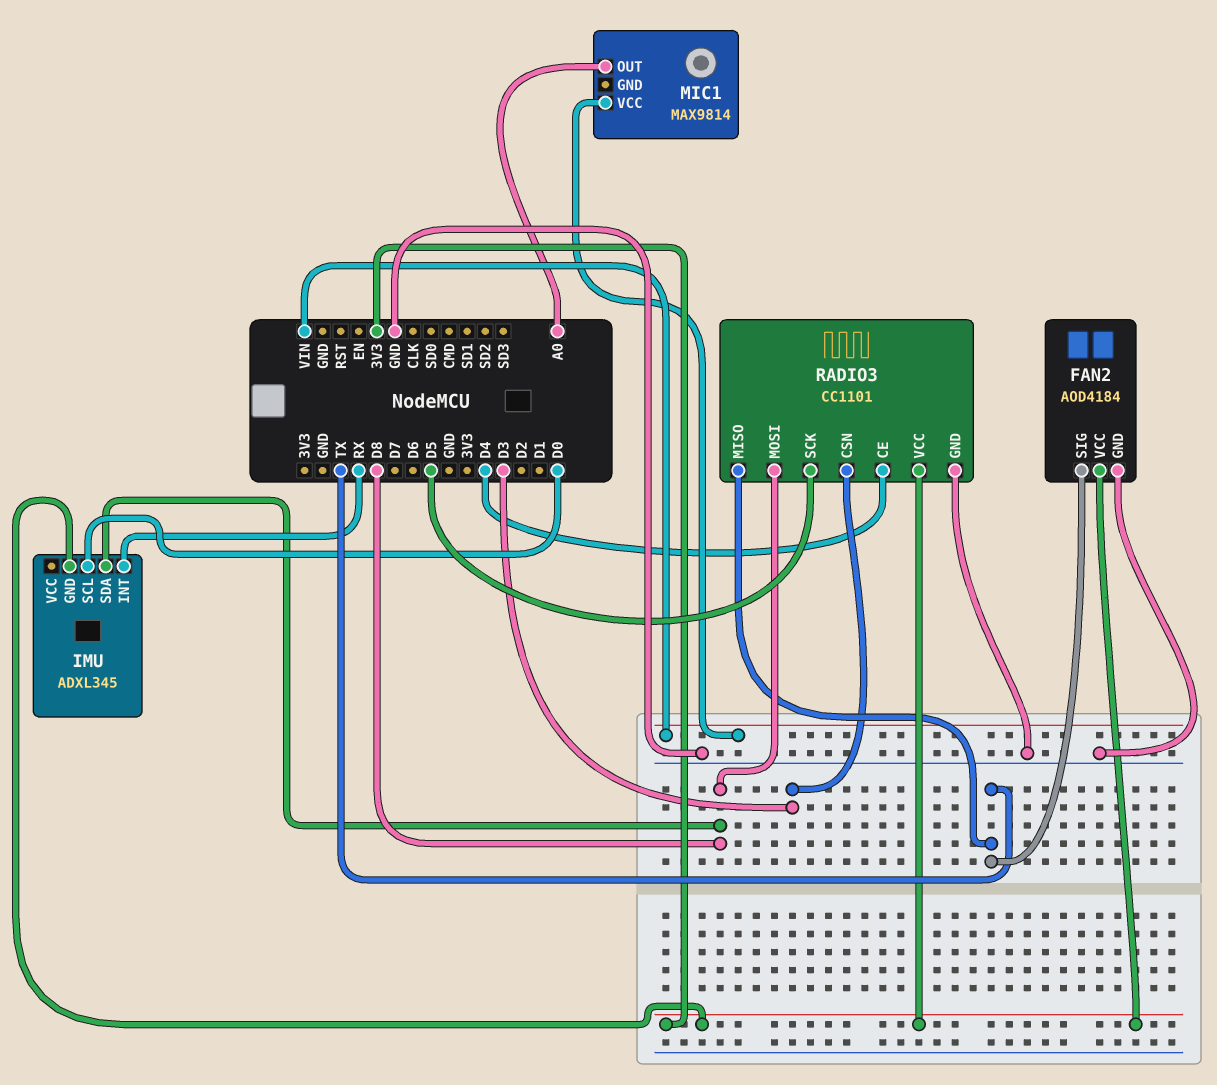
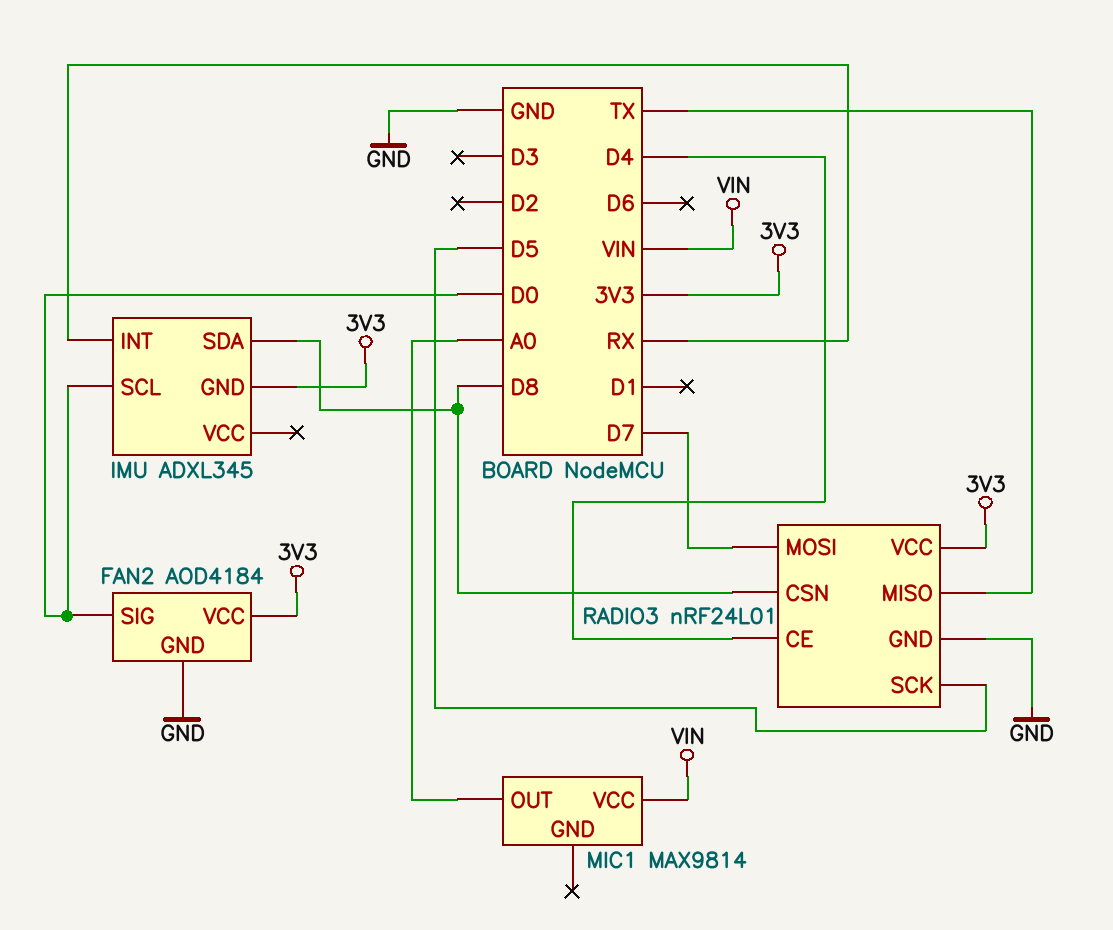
FAN2 pin SIG: TX -> D0
RADIO3: CC1101 -> nRF24L01
RADIO3 pin CSN: D3 -> D8
RADIO3 pin MOSI: D8 -> D7

